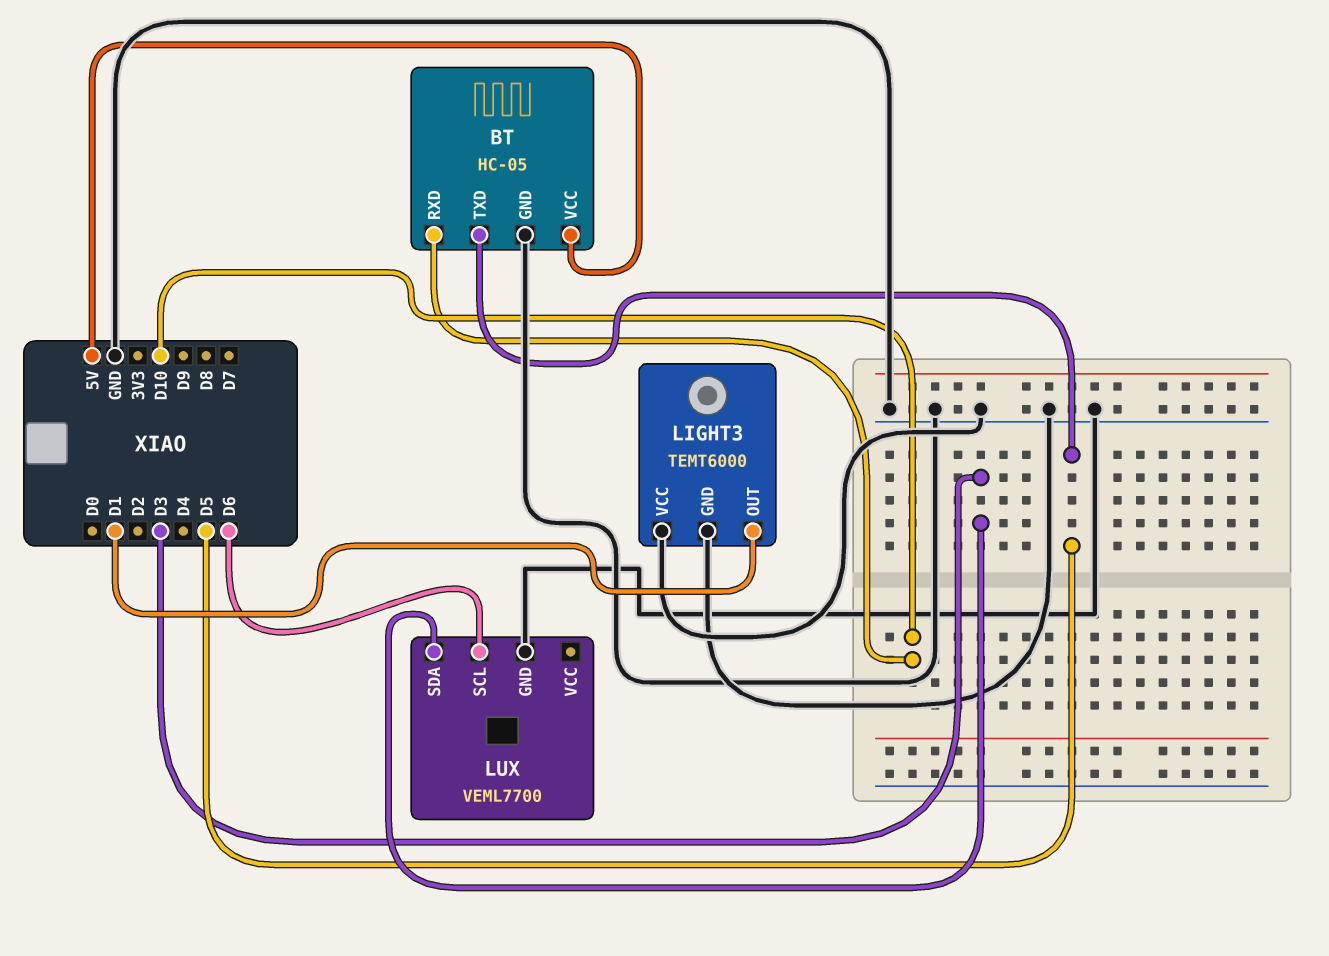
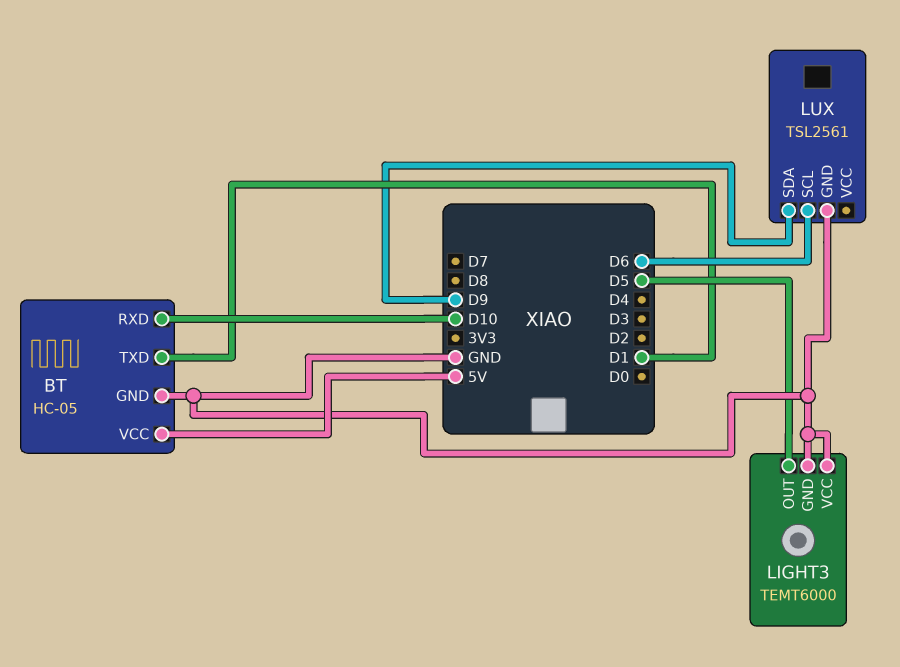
BT pin TXD: D5 -> D1
LIGHT3 pin OUT: D1 -> D5
LUX: VEML7700 -> TSL2561
LUX pin SDA: D3 -> D9

